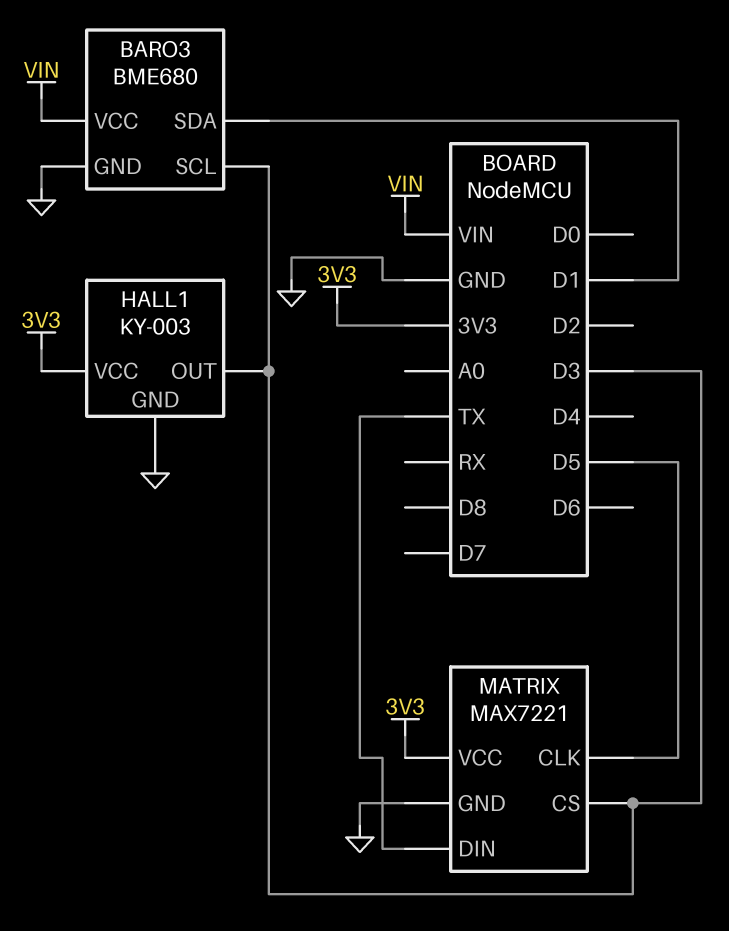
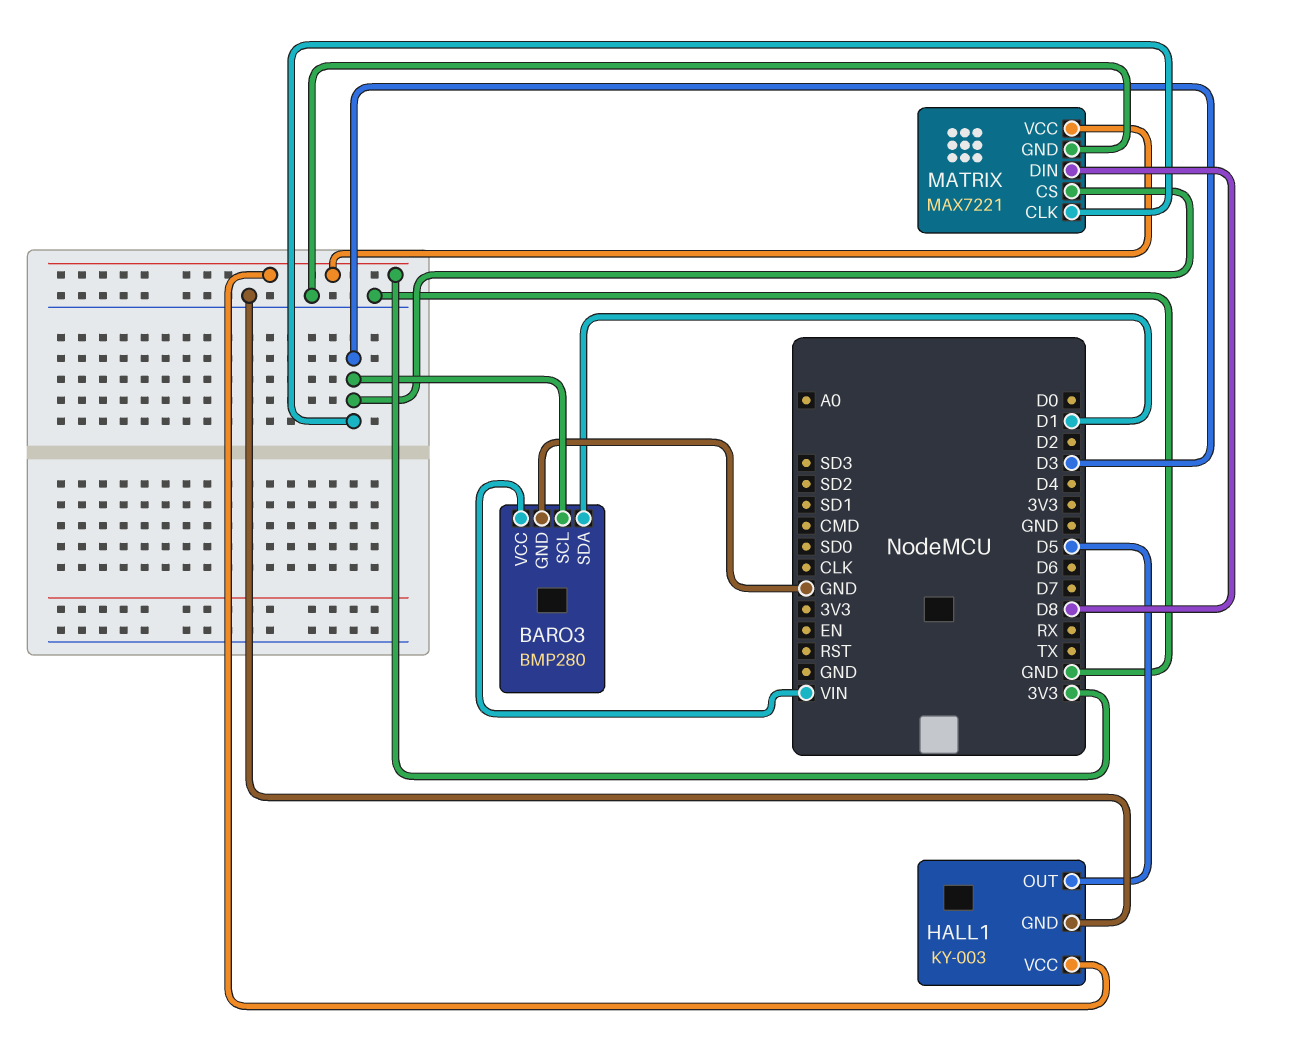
BARO3: BME680 -> BMP280
HALL1 pin OUT: D3 -> D5
MATRIX pin CLK: D5 -> D3
MATRIX pin DIN: TX -> D8

